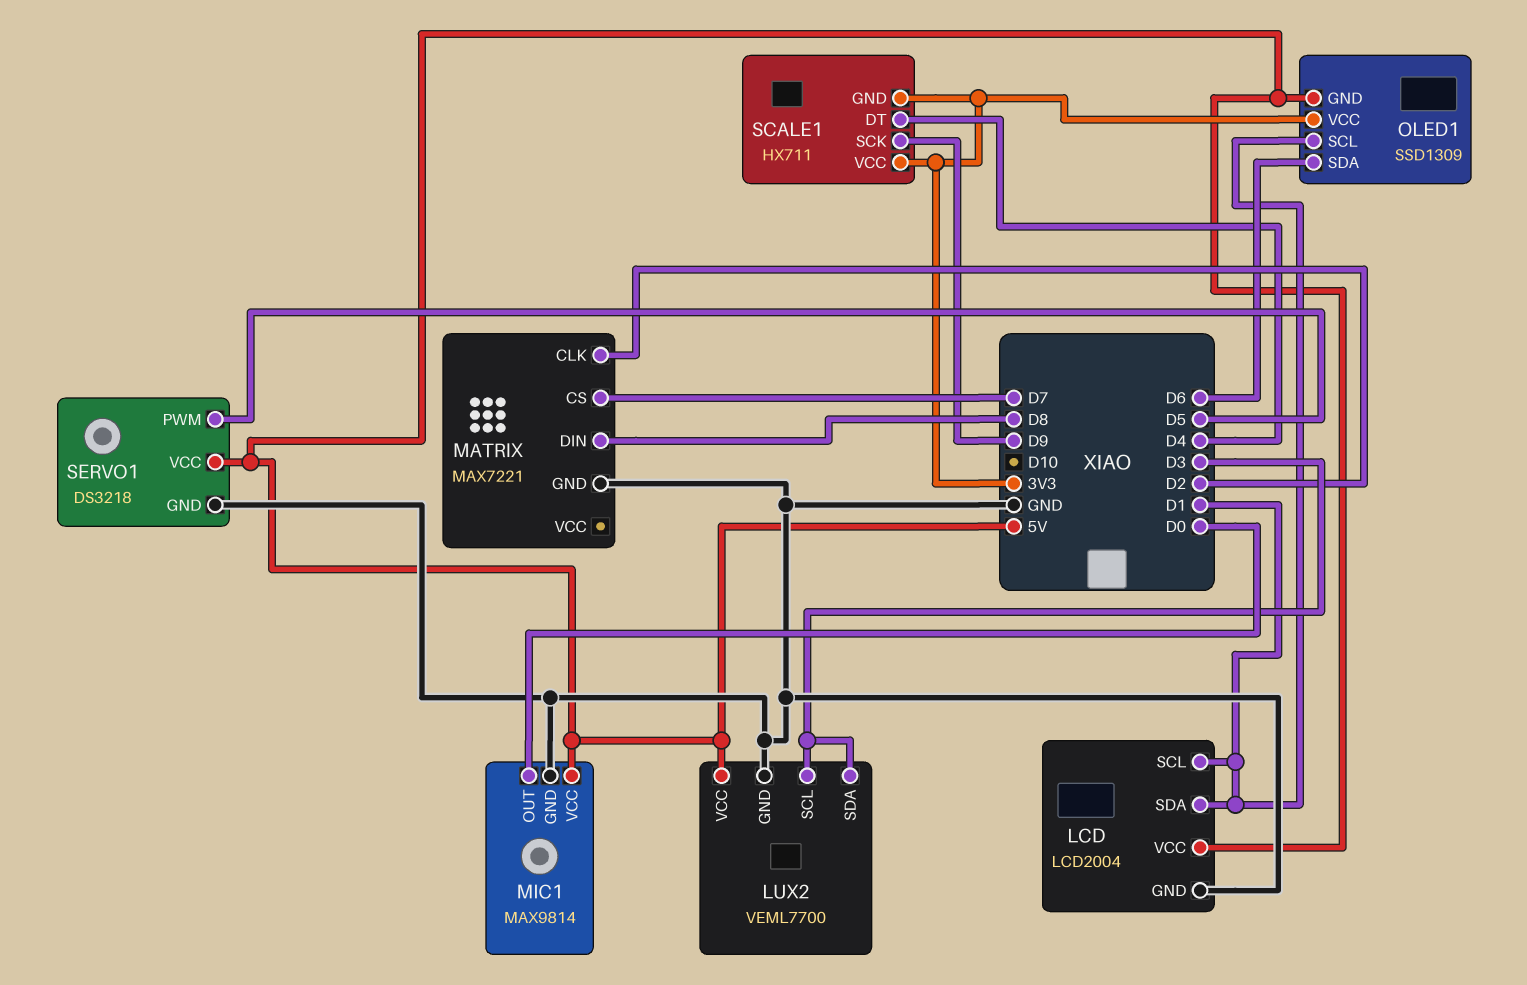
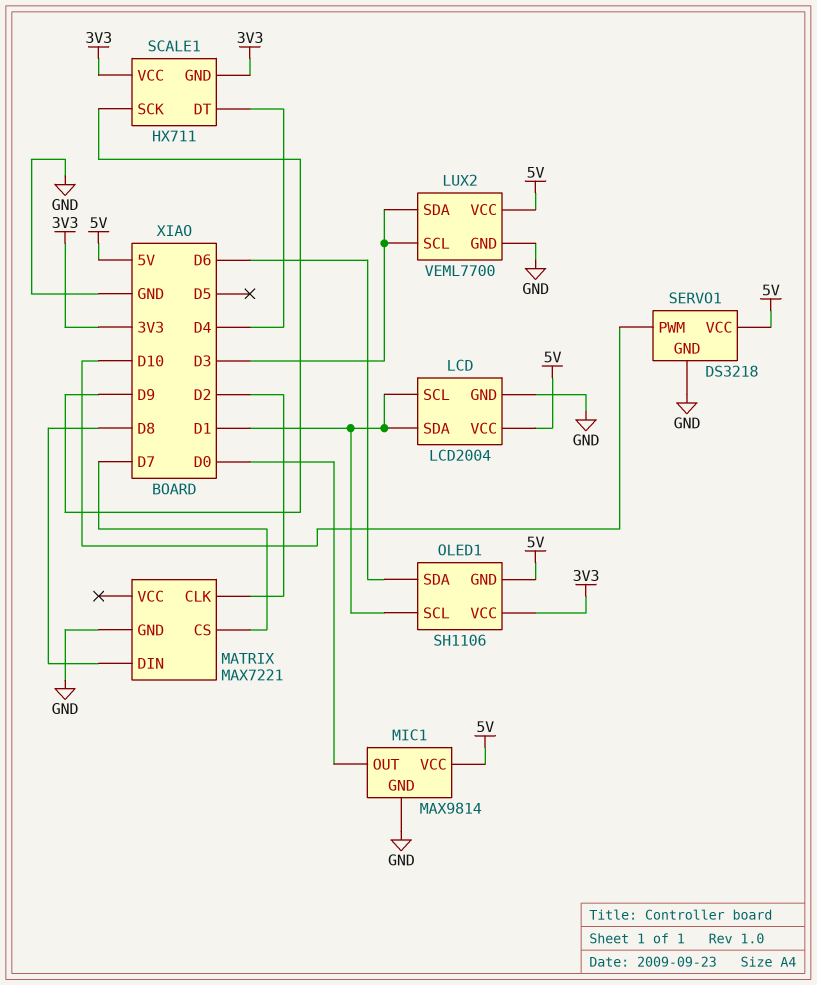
OLED1: SSD1309 -> SH1106
SERVO1 pin PWM: D5 -> D10

